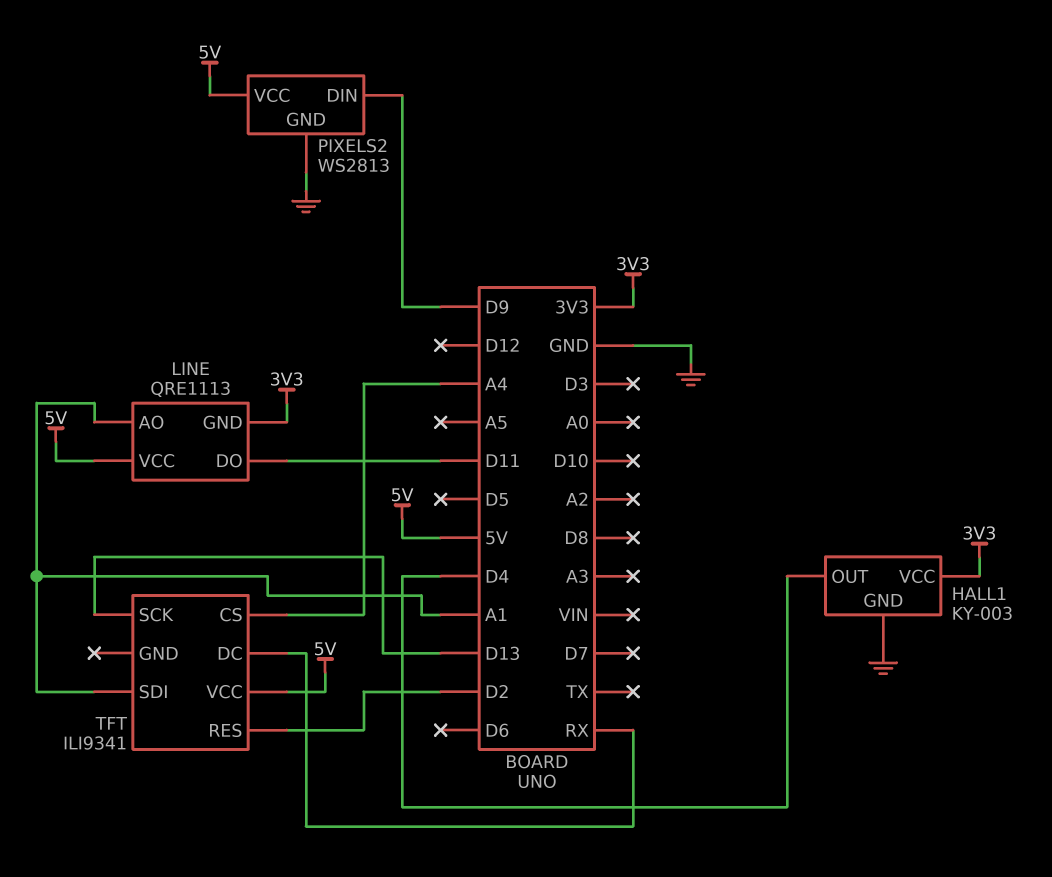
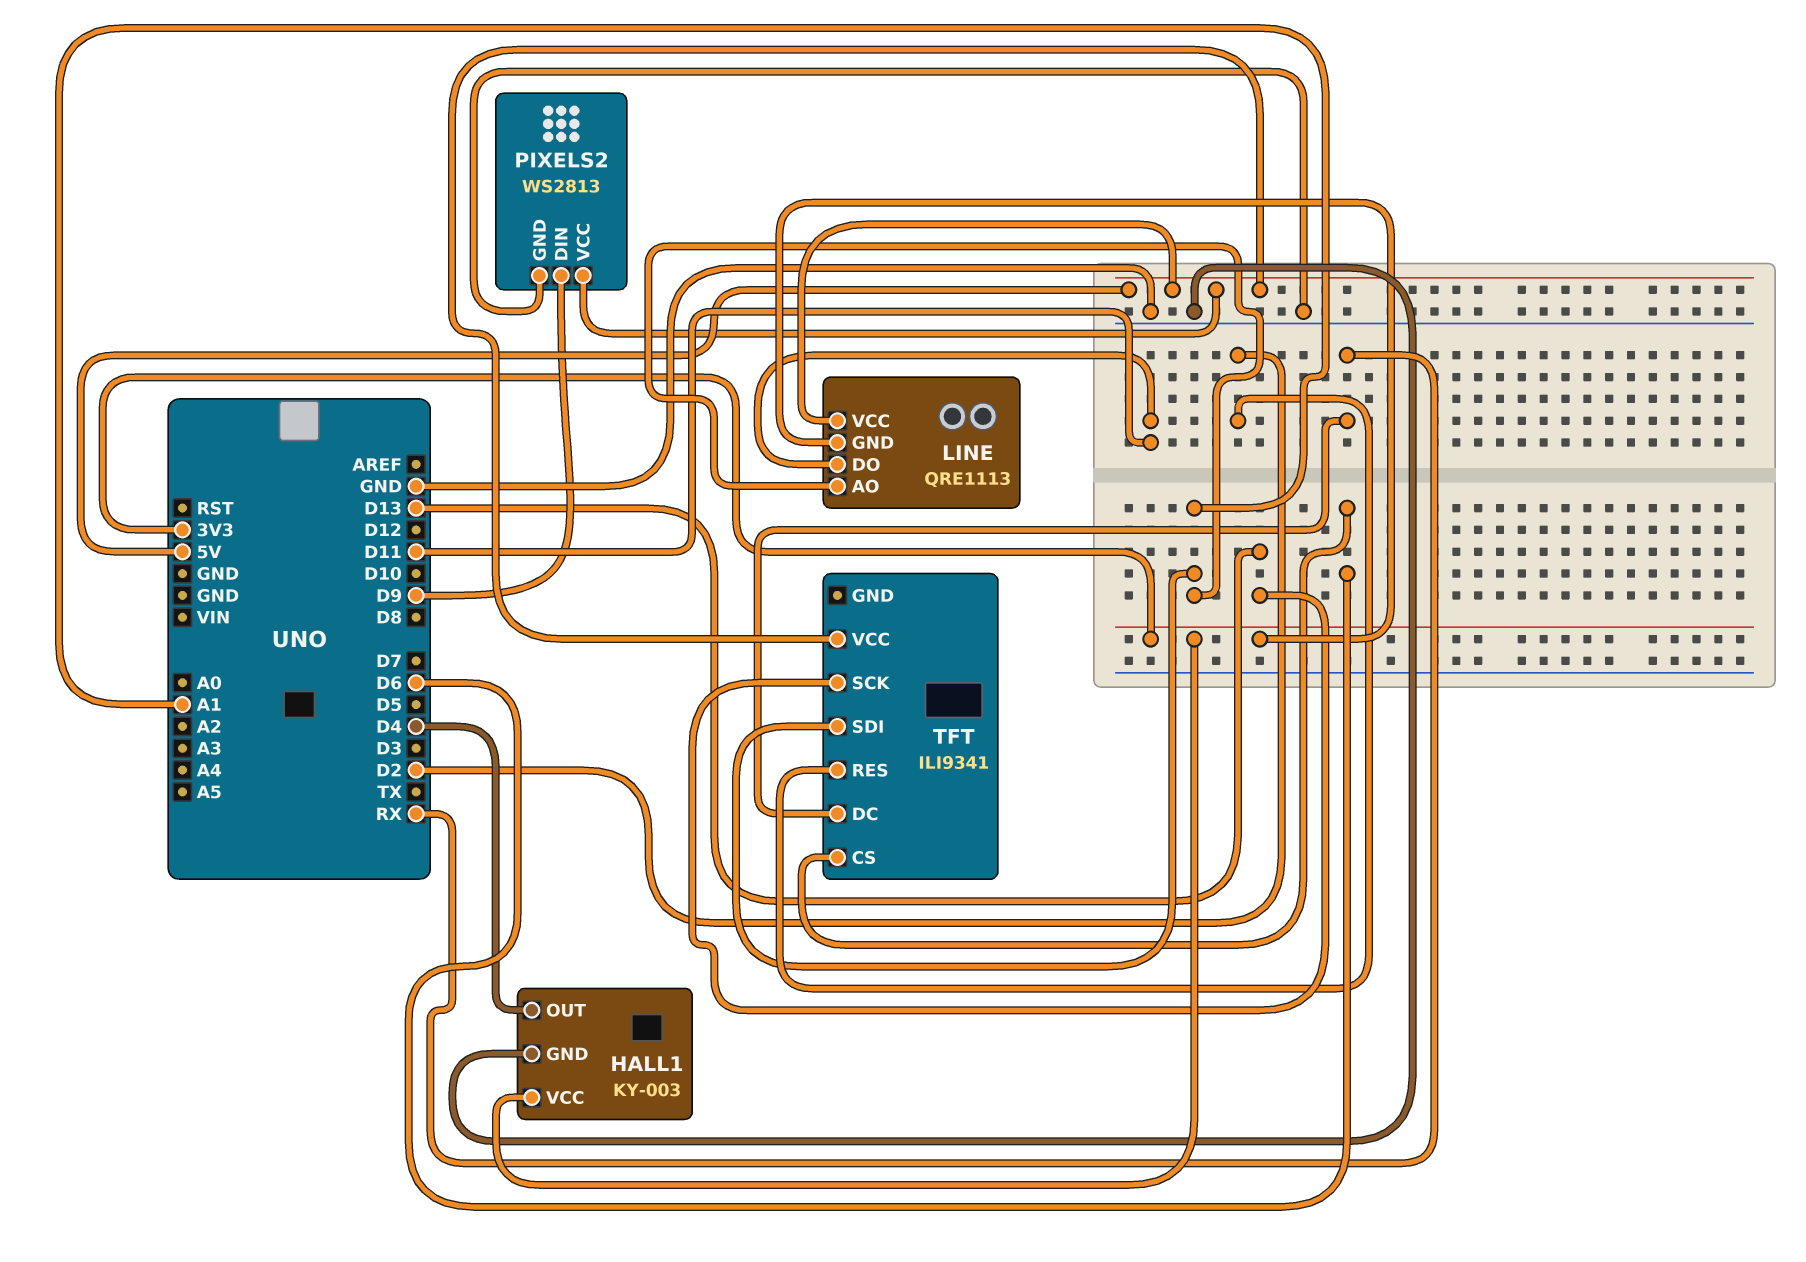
TFT pin CS: A4 -> D6

